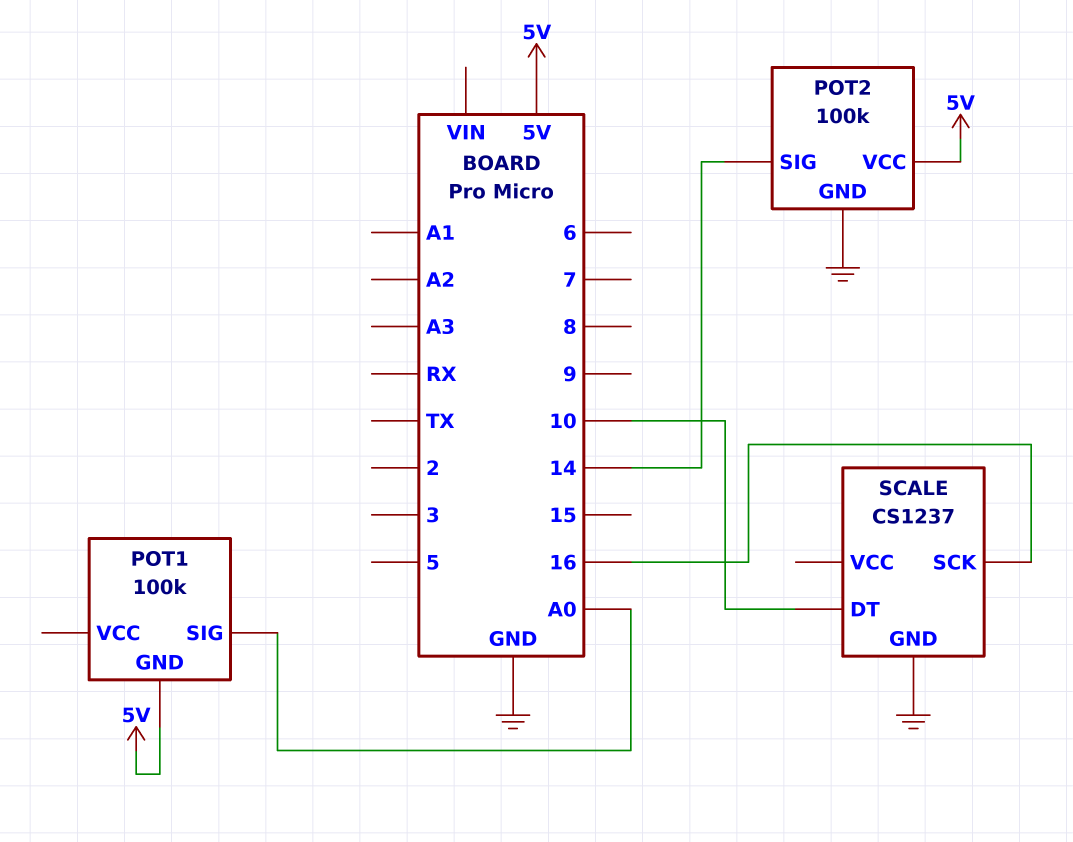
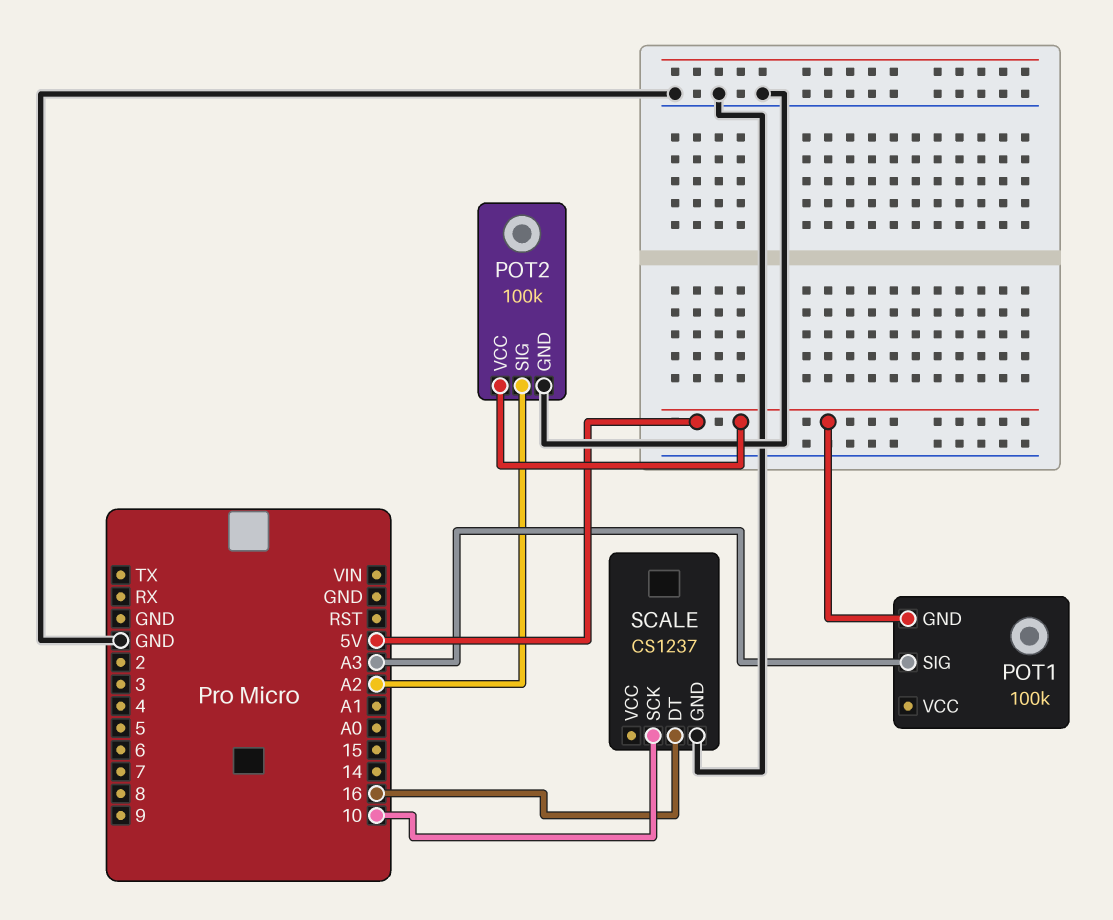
POT1 pin SIG: A0 -> A3
POT2 pin SIG: 14 -> A2
SCALE pin DT: 10 -> 16
SCALE pin SCK: 16 -> 10

